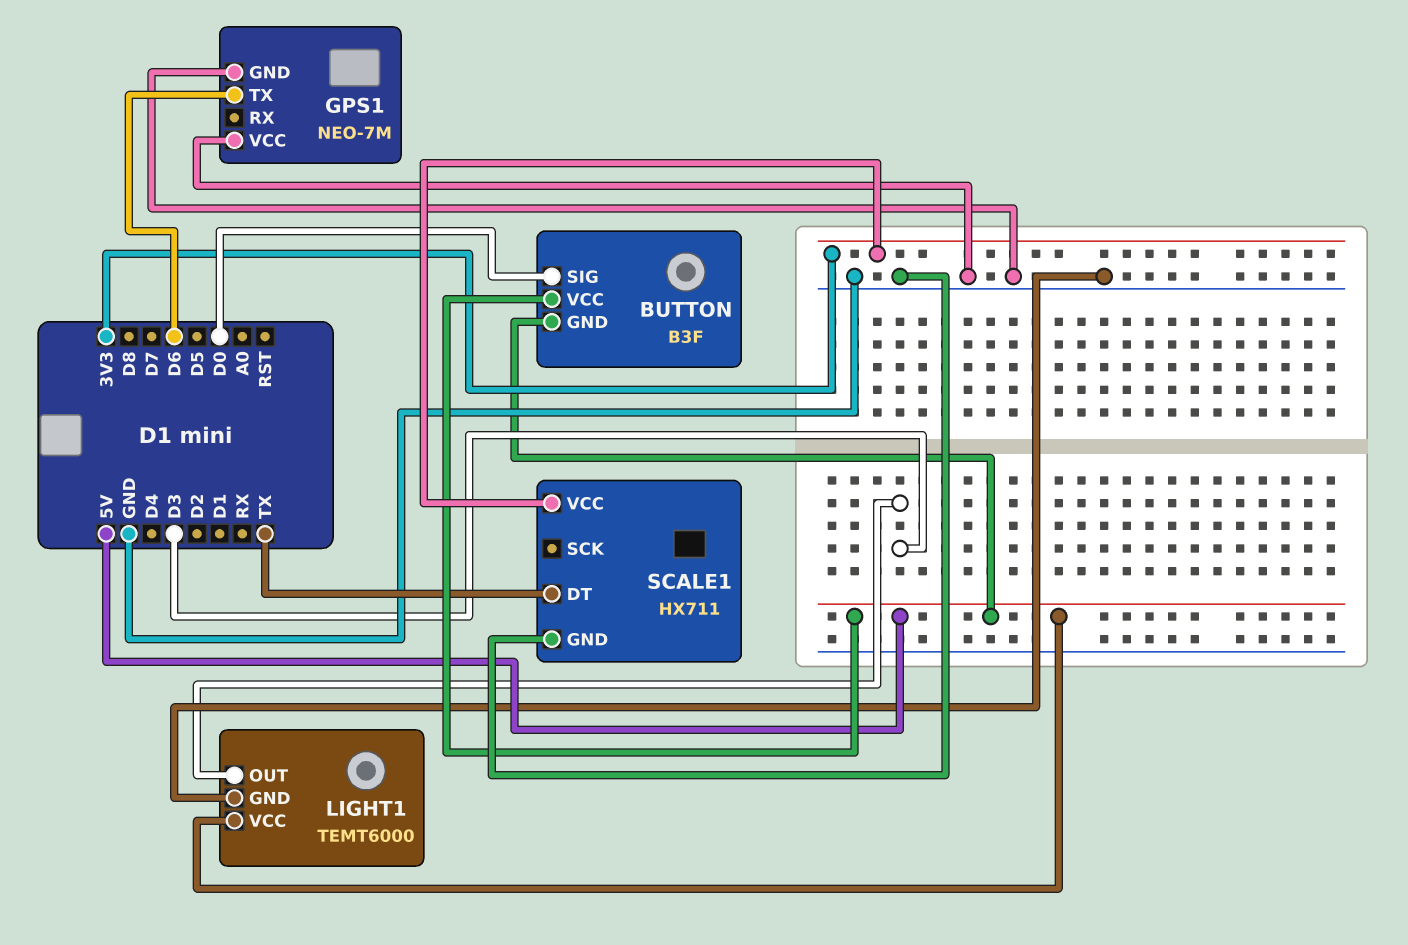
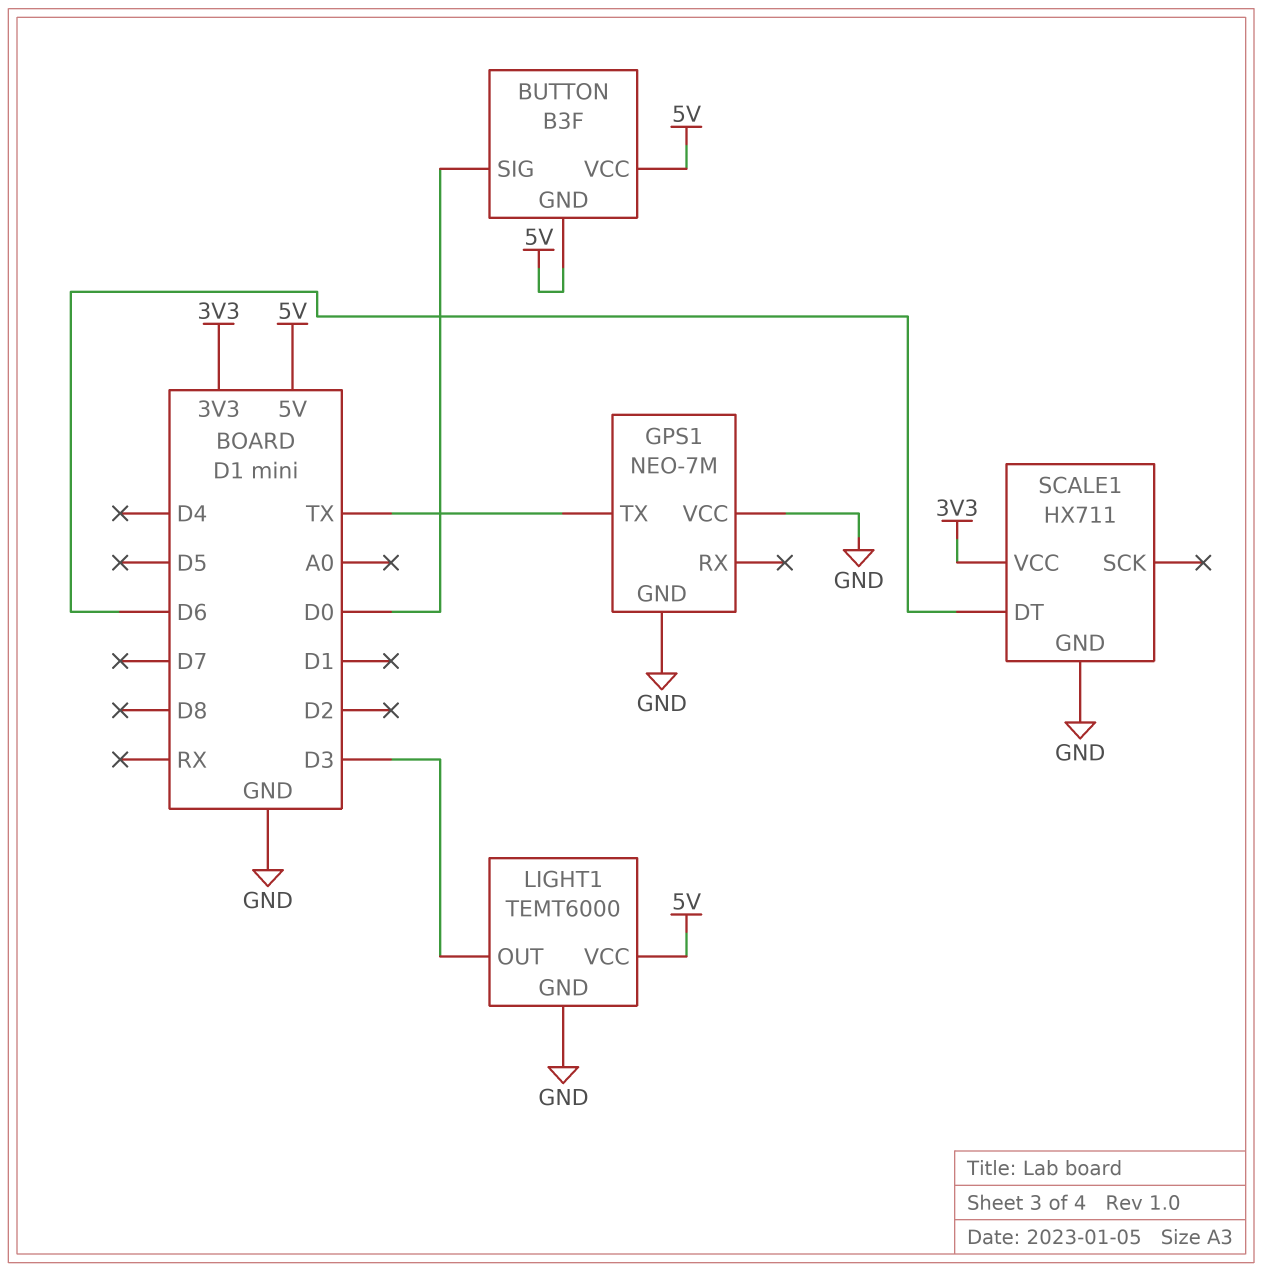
GPS1 pin TX: D6 -> TX
SCALE1 pin DT: TX -> D6

